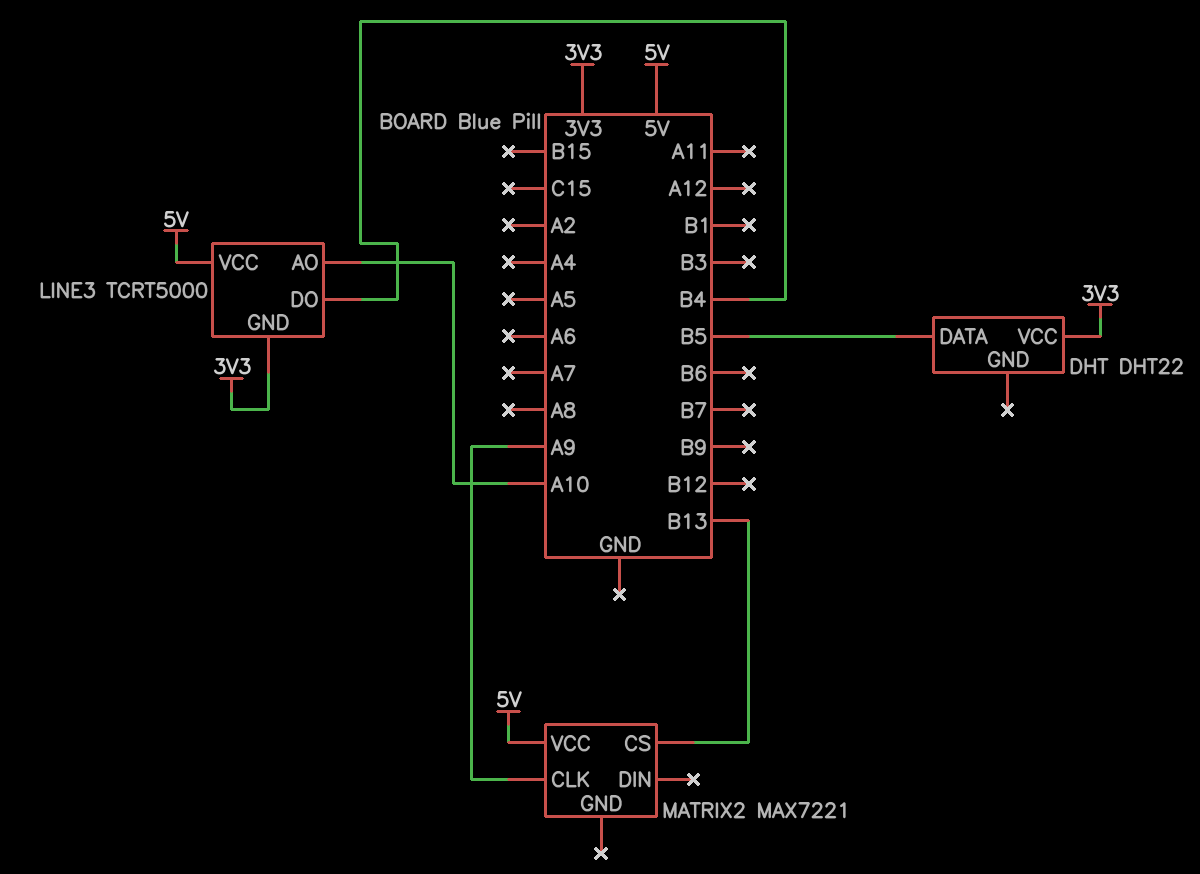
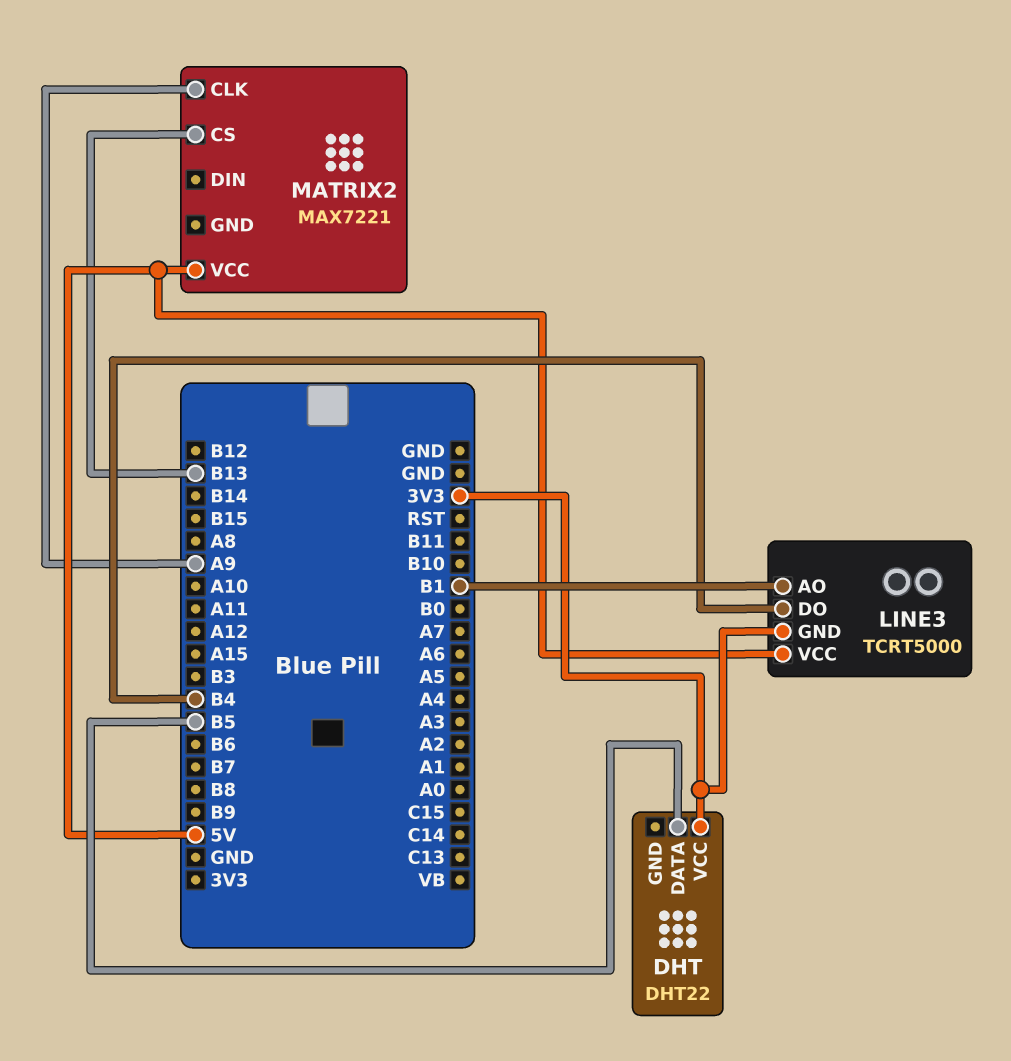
LINE3 pin AO: A10 -> B1

